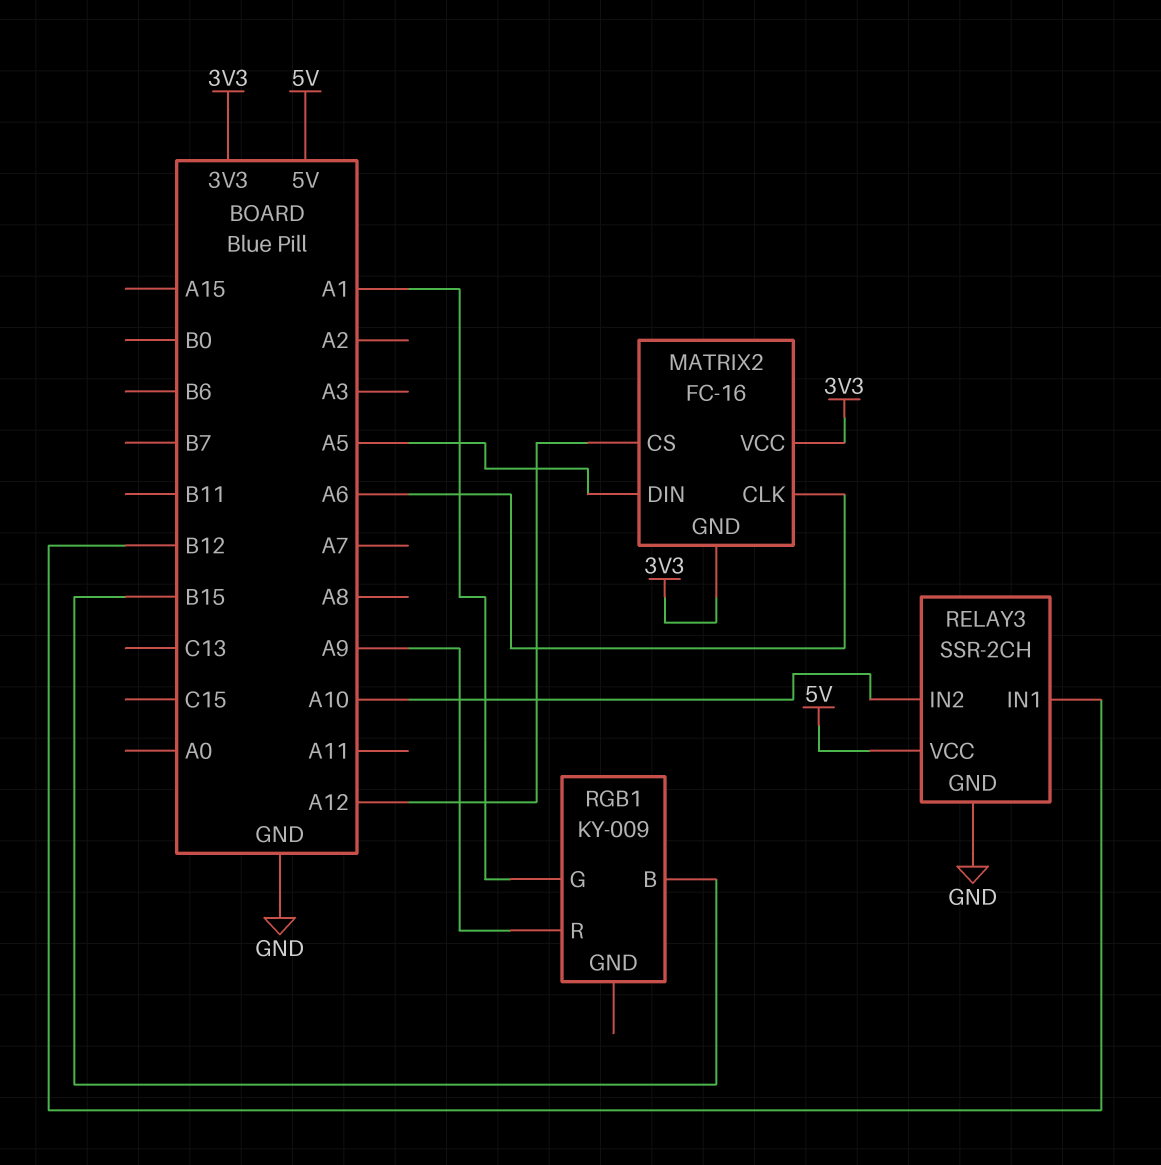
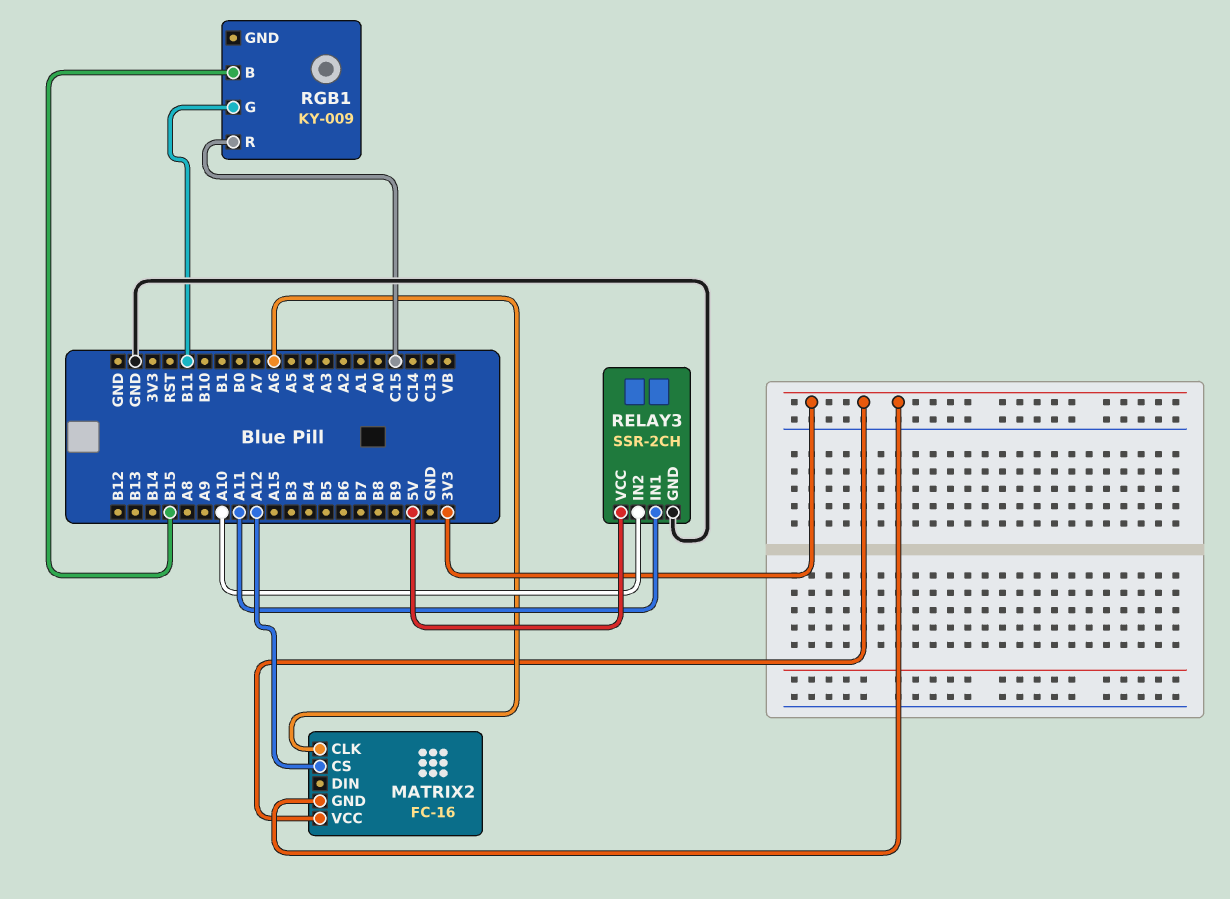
MATRIX2 pin DIN: A5 -> none
RELAY3 pin IN1: B12 -> A11
RGB1 pin G: A1 -> B11
RGB1 pin R: A9 -> C15

